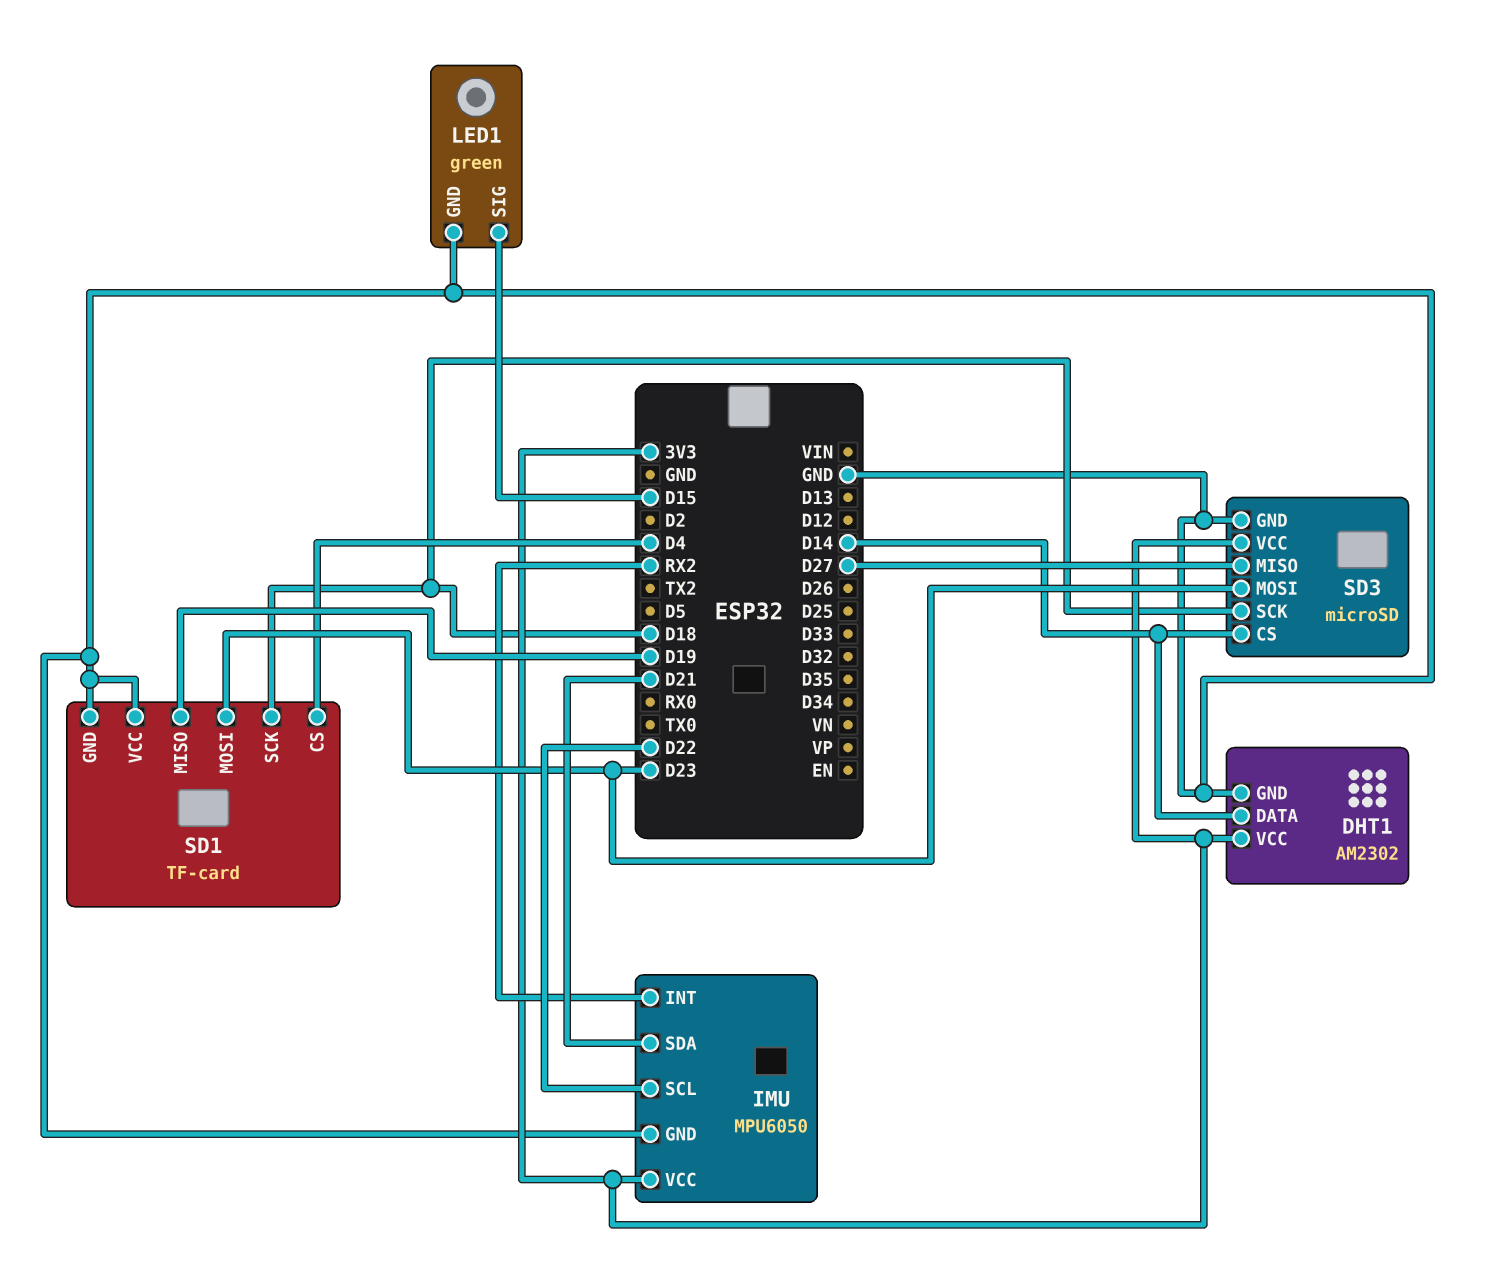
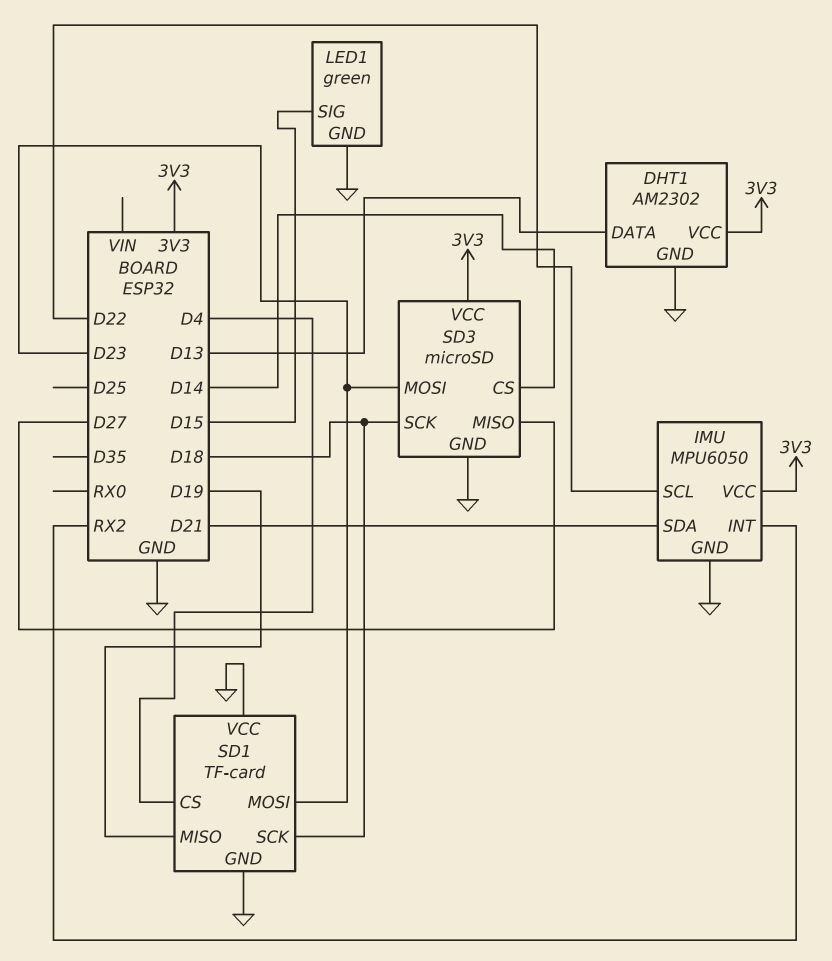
DHT1 pin DATA: D14 -> D13

